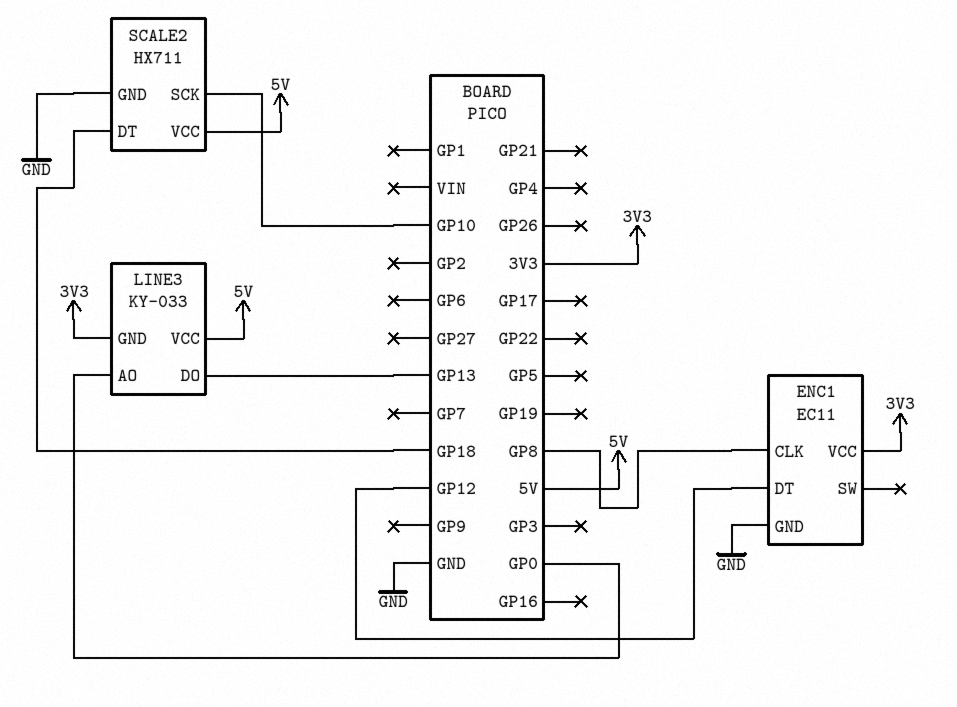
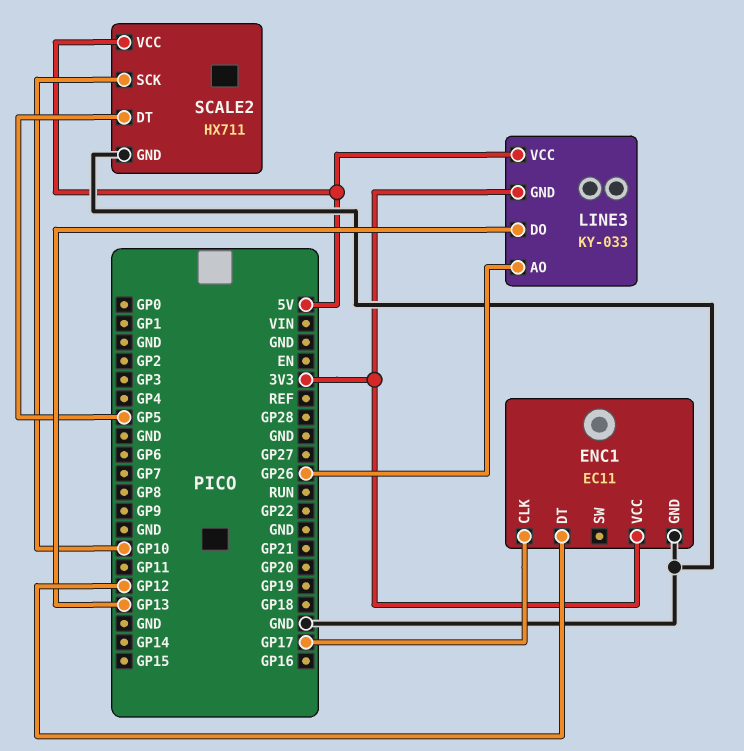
ENC1 pin CLK: GP8 -> GP17
LINE3 pin AO: GP0 -> GP26
SCALE2 pin DT: GP18 -> GP5

